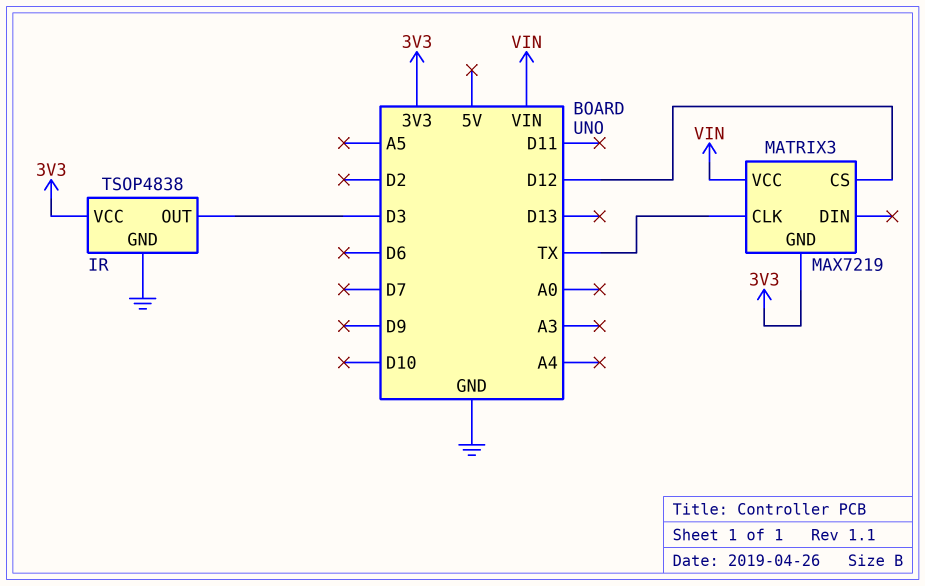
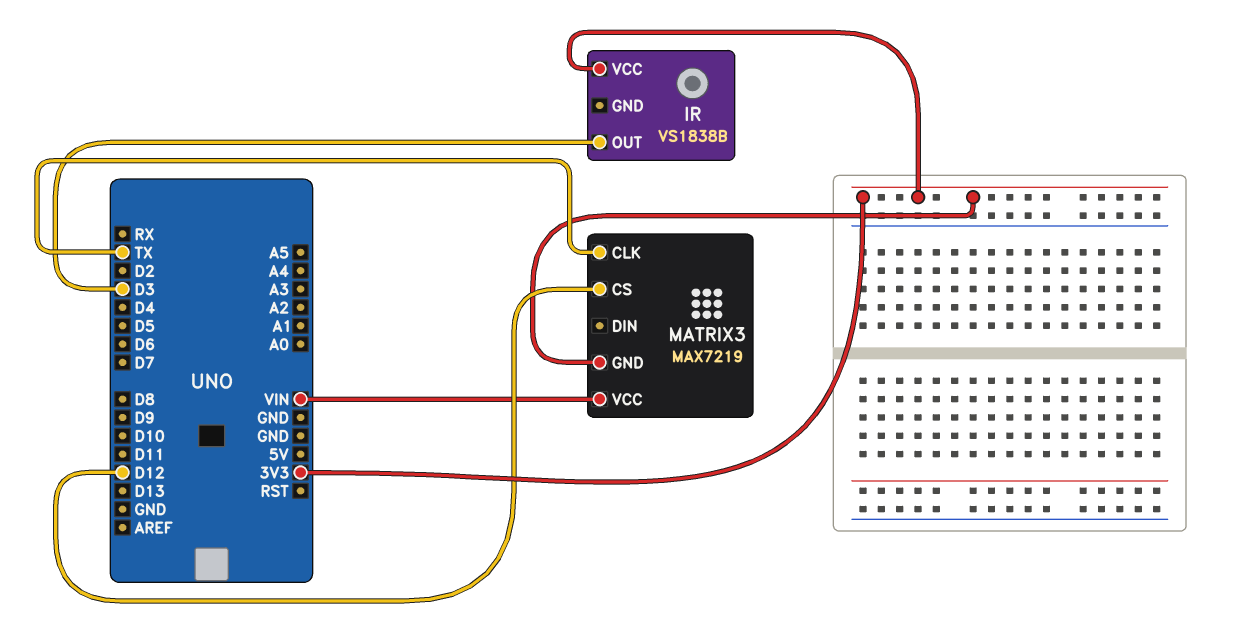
IR: TSOP4838 -> VS1838B
IR pin GND: GND -> none

